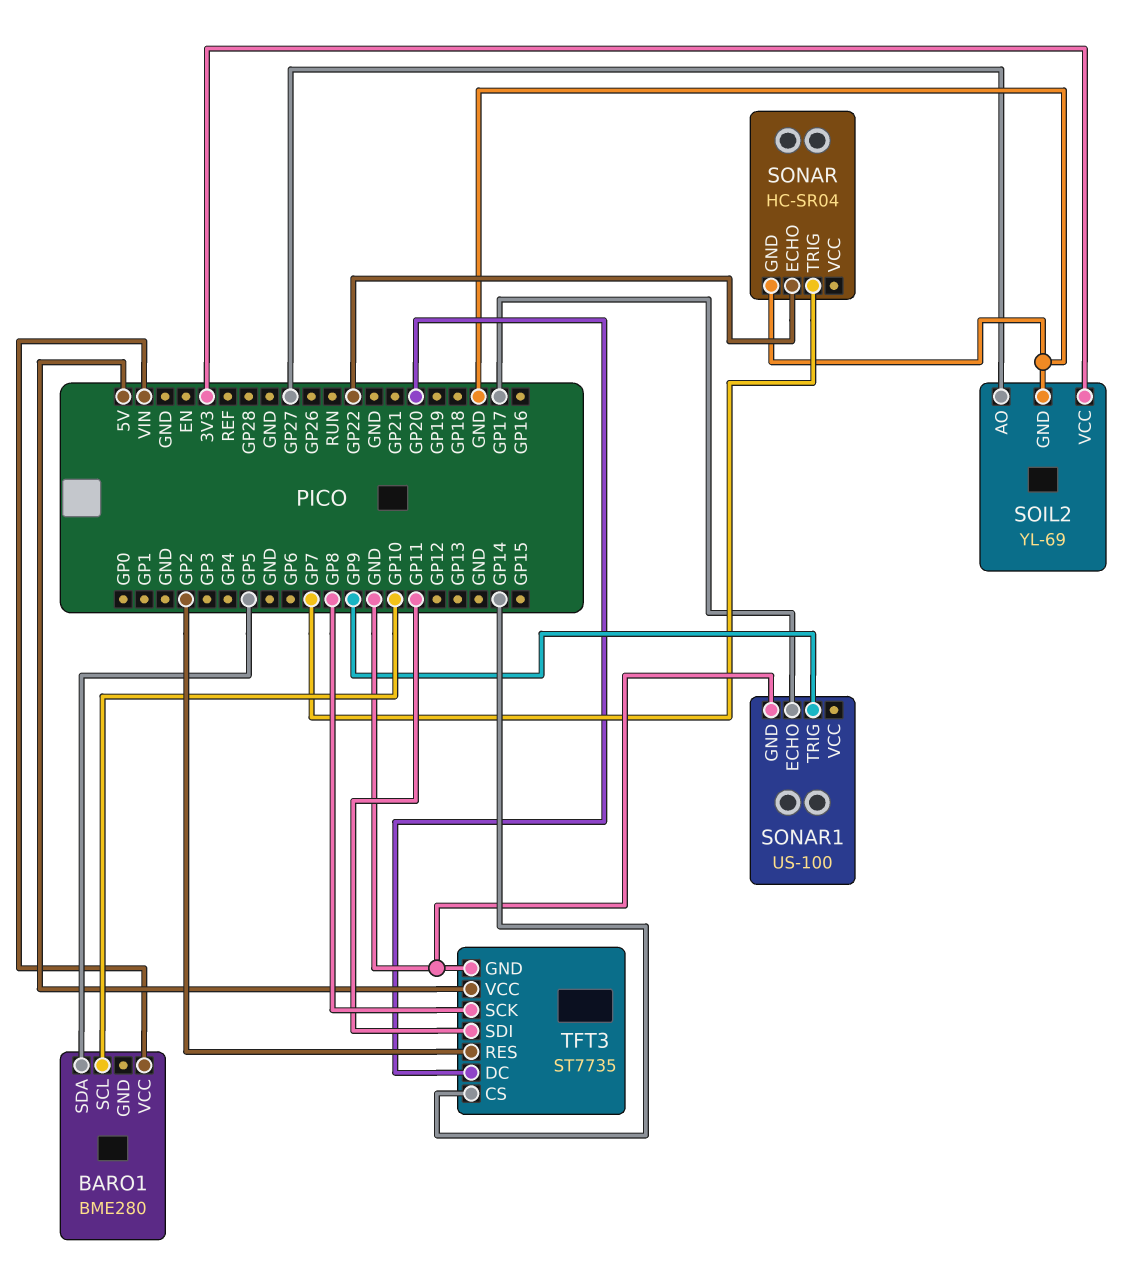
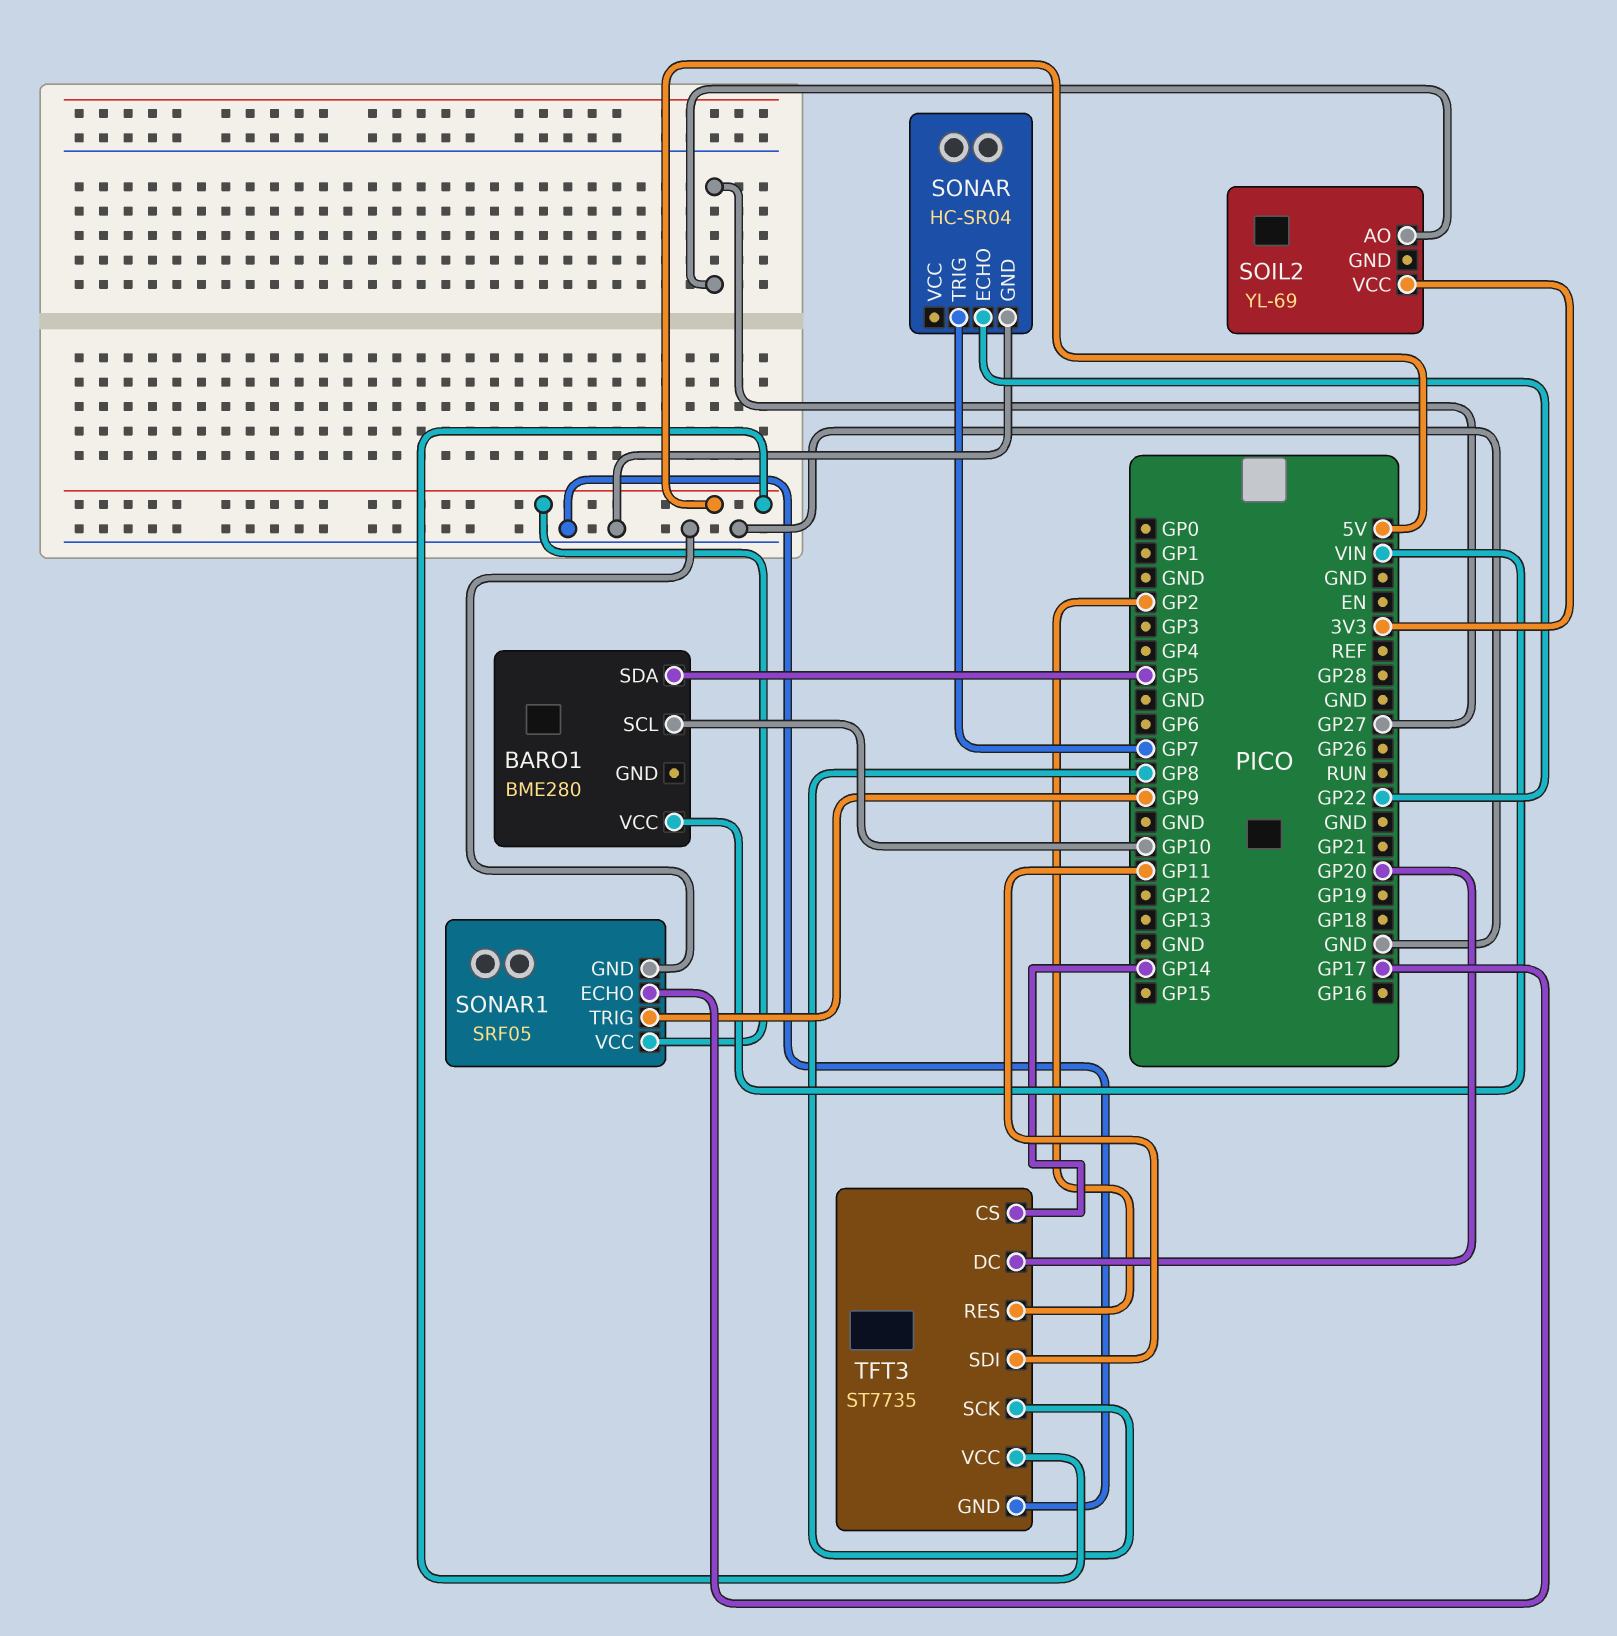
SOIL2 pin GND: GND -> none
SONAR1: US-100 -> SRF05
SONAR1 pin VCC: none -> 5V

